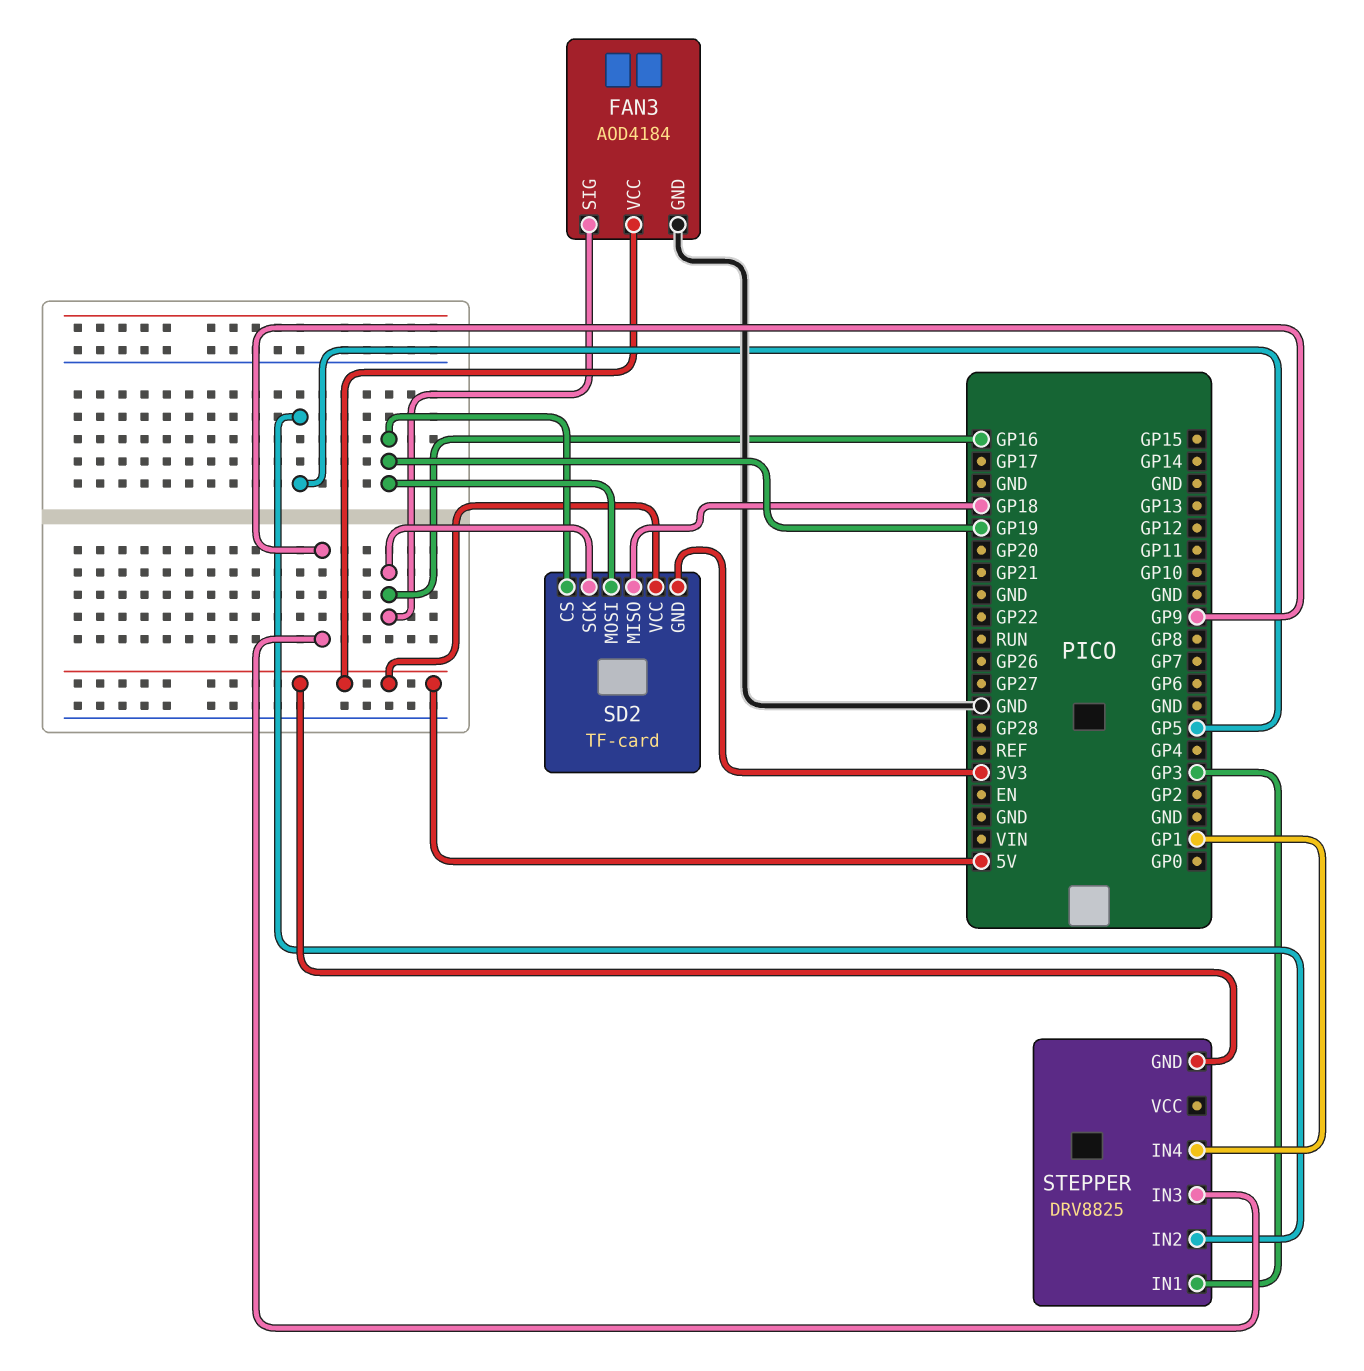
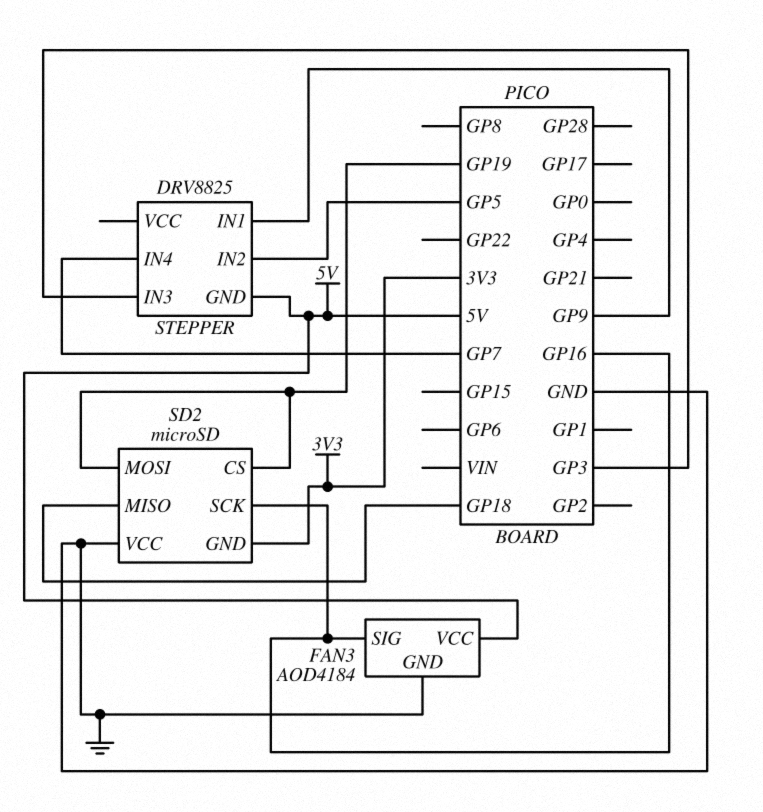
SD2: TF-card -> microSD
SD2 pin VCC: 5V -> GND
STEPPER pin IN1: GP3 -> GP9
STEPPER pin IN3: GP9 -> GP3
STEPPER pin IN4: GP1 -> GP7

